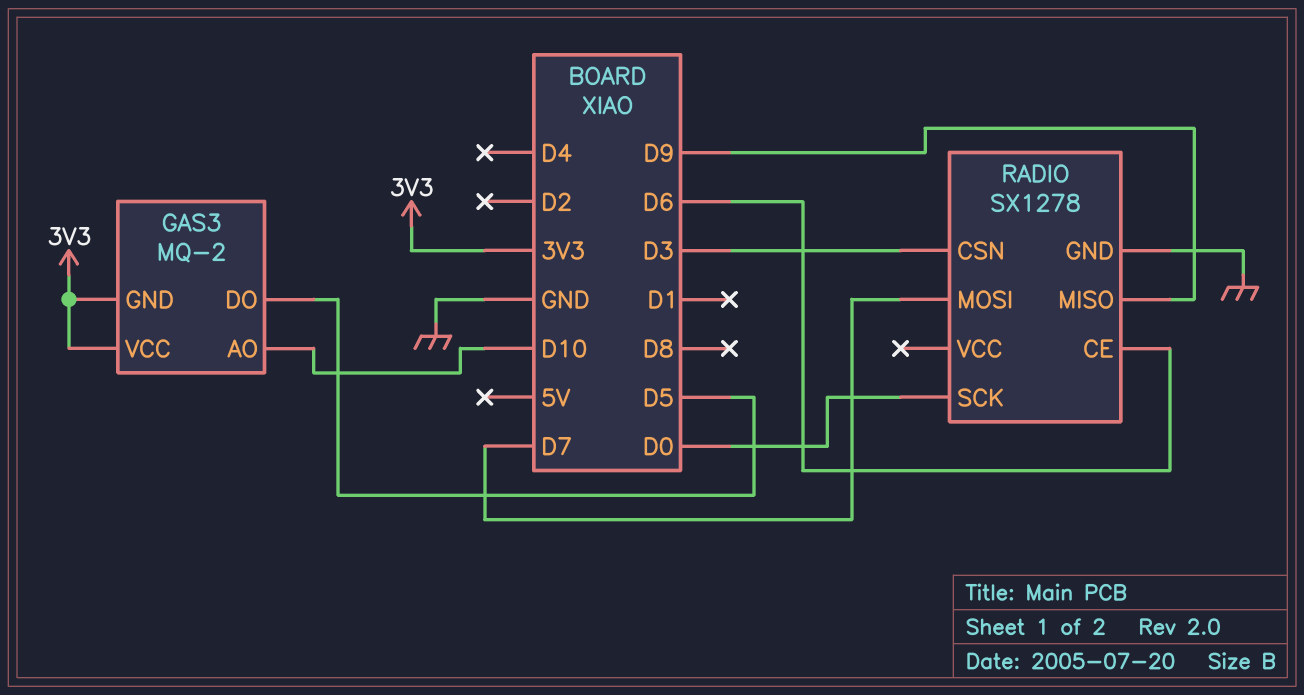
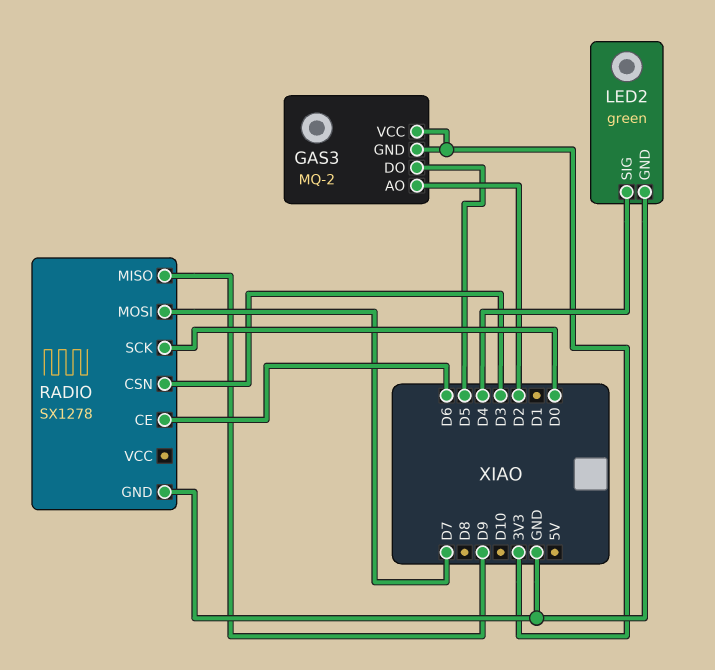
GAS3 pin AO: D10 -> D2
LED2: none -> green
LED2 pin GND: none -> GND
LED2 pin SIG: none -> D4

